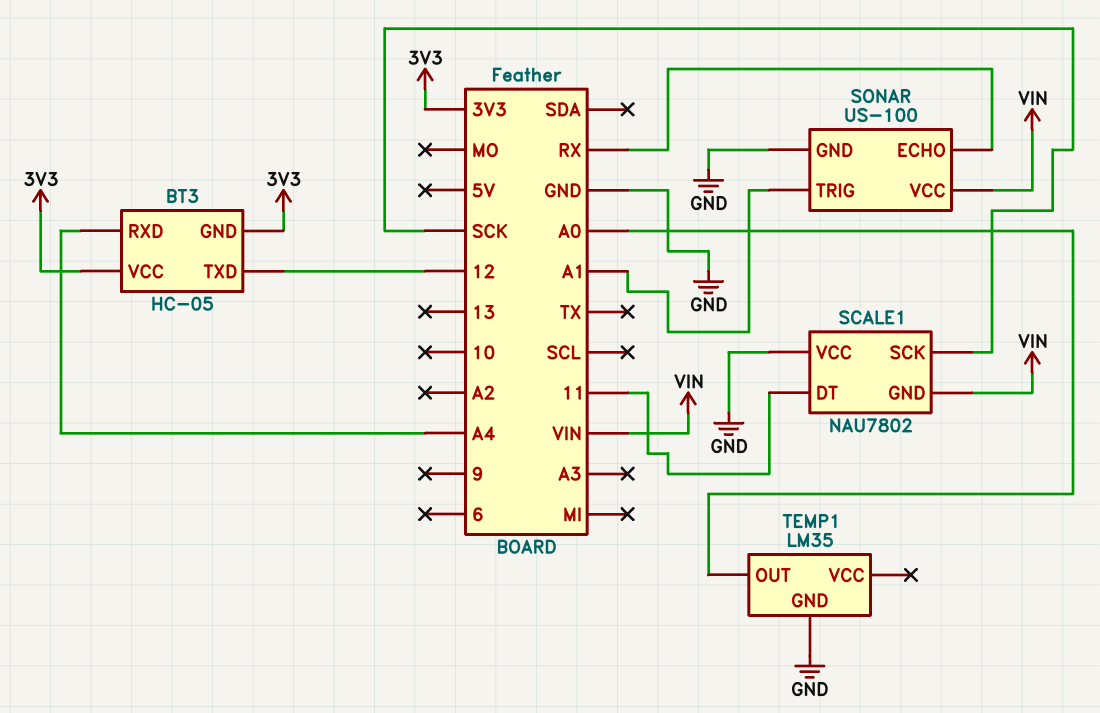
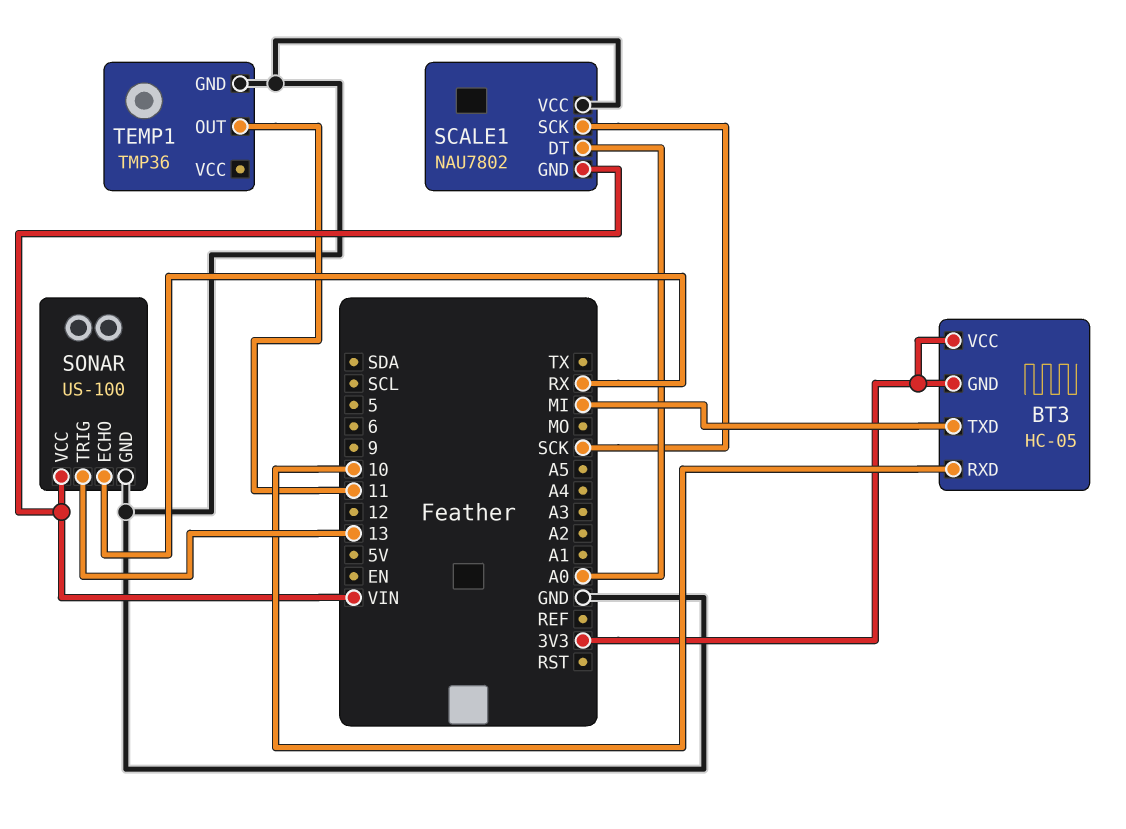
BT3 pin RXD: A4 -> 10
BT3 pin TXD: 12 -> MI
SCALE1 pin DT: 11 -> A0
SONAR pin TRIG: A1 -> 13
TEMP1: LM35 -> TMP36
TEMP1 pin OUT: A0 -> 11

